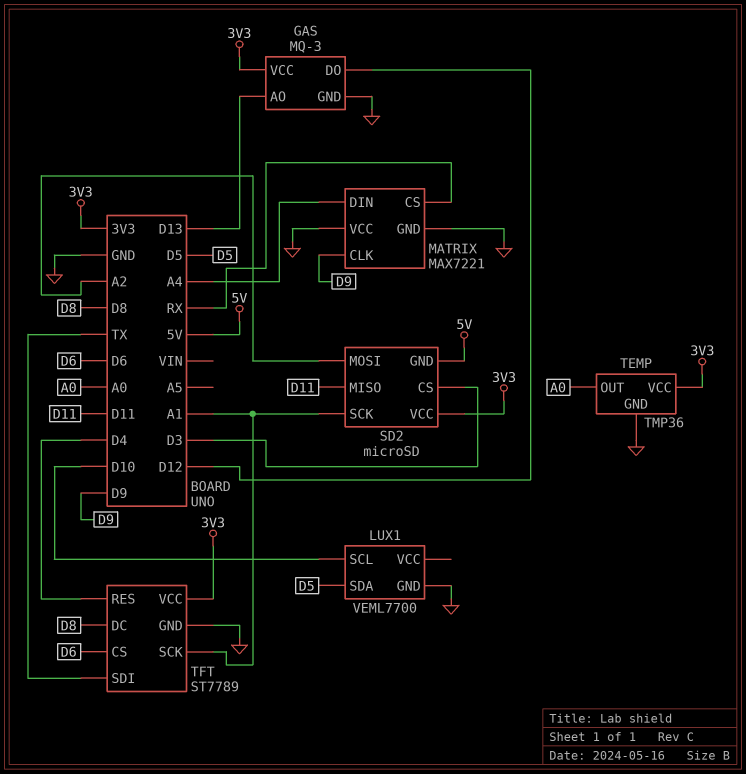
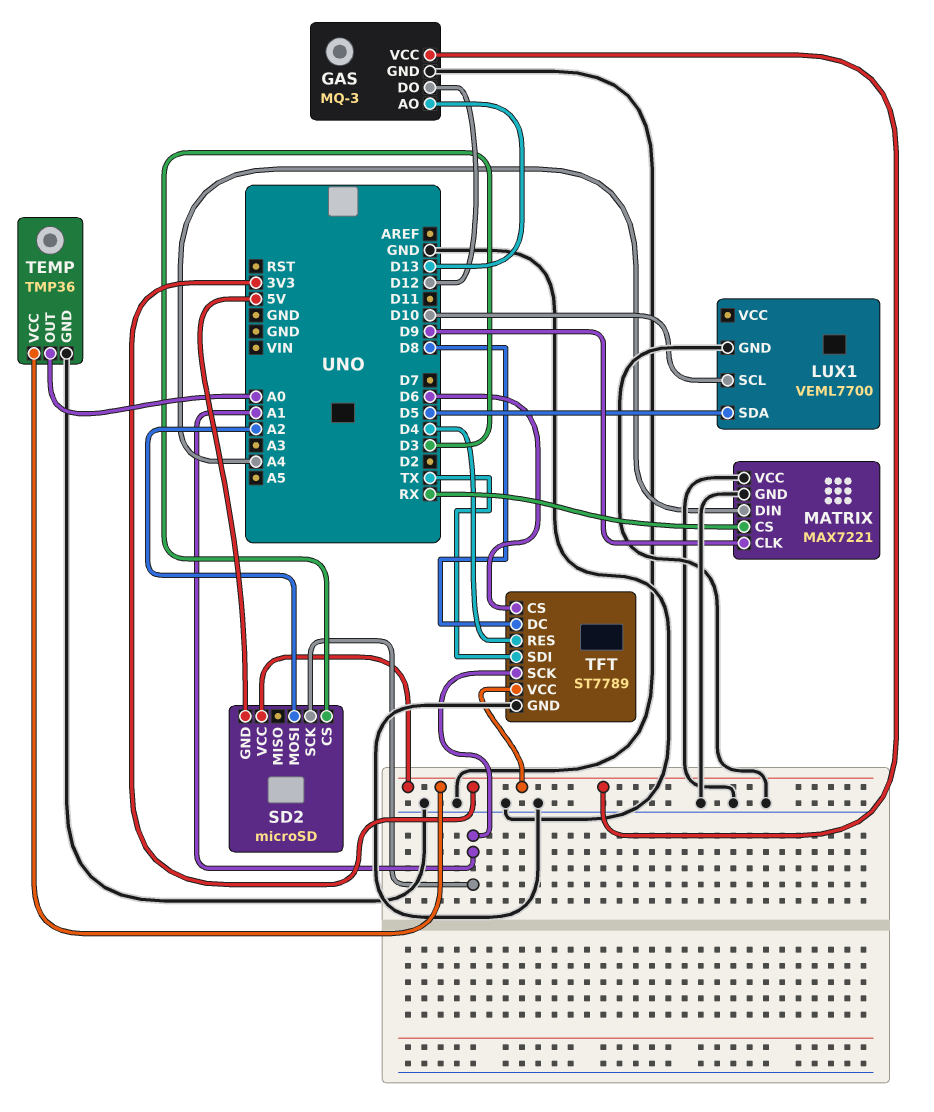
SD2 pin MISO: D11 -> none

